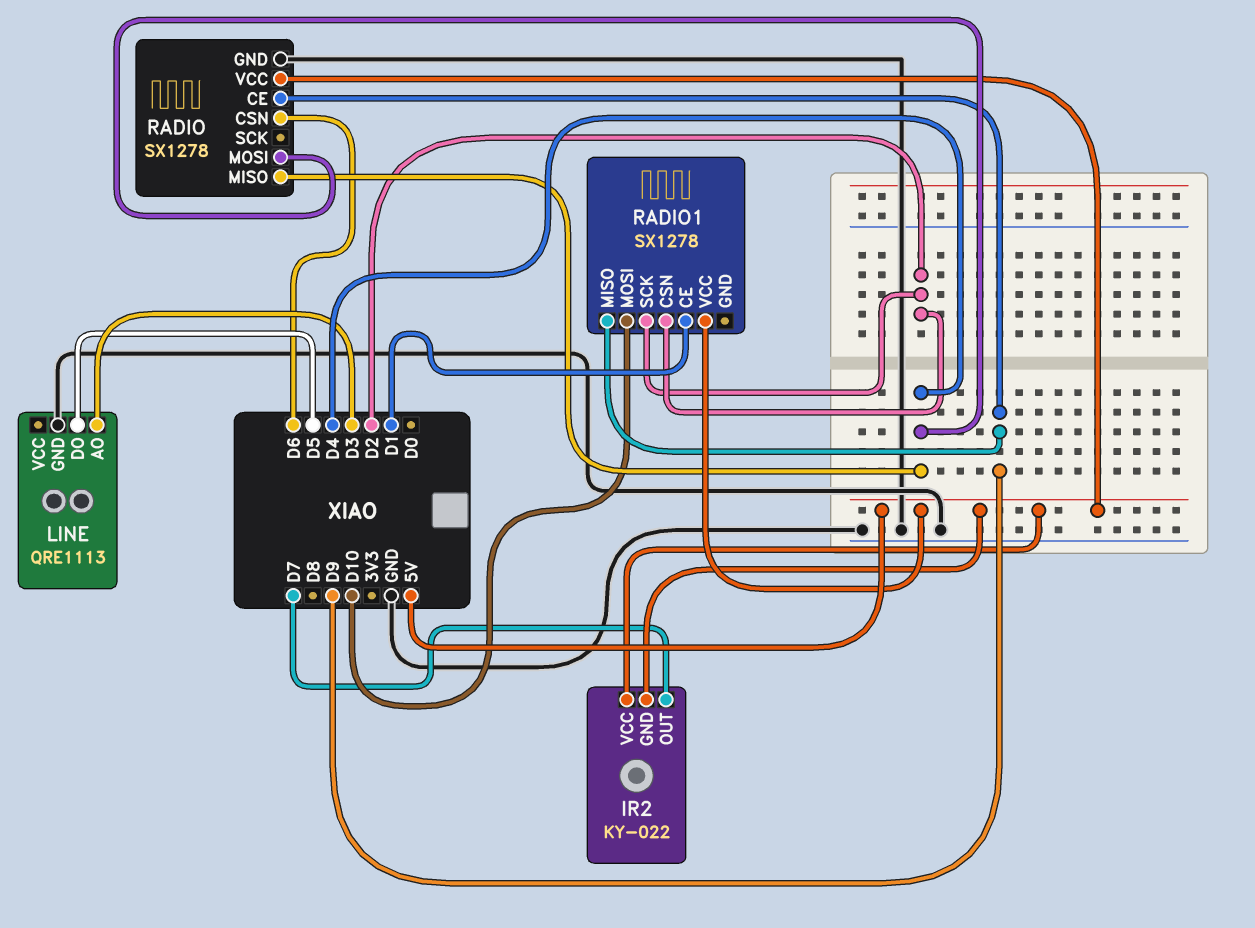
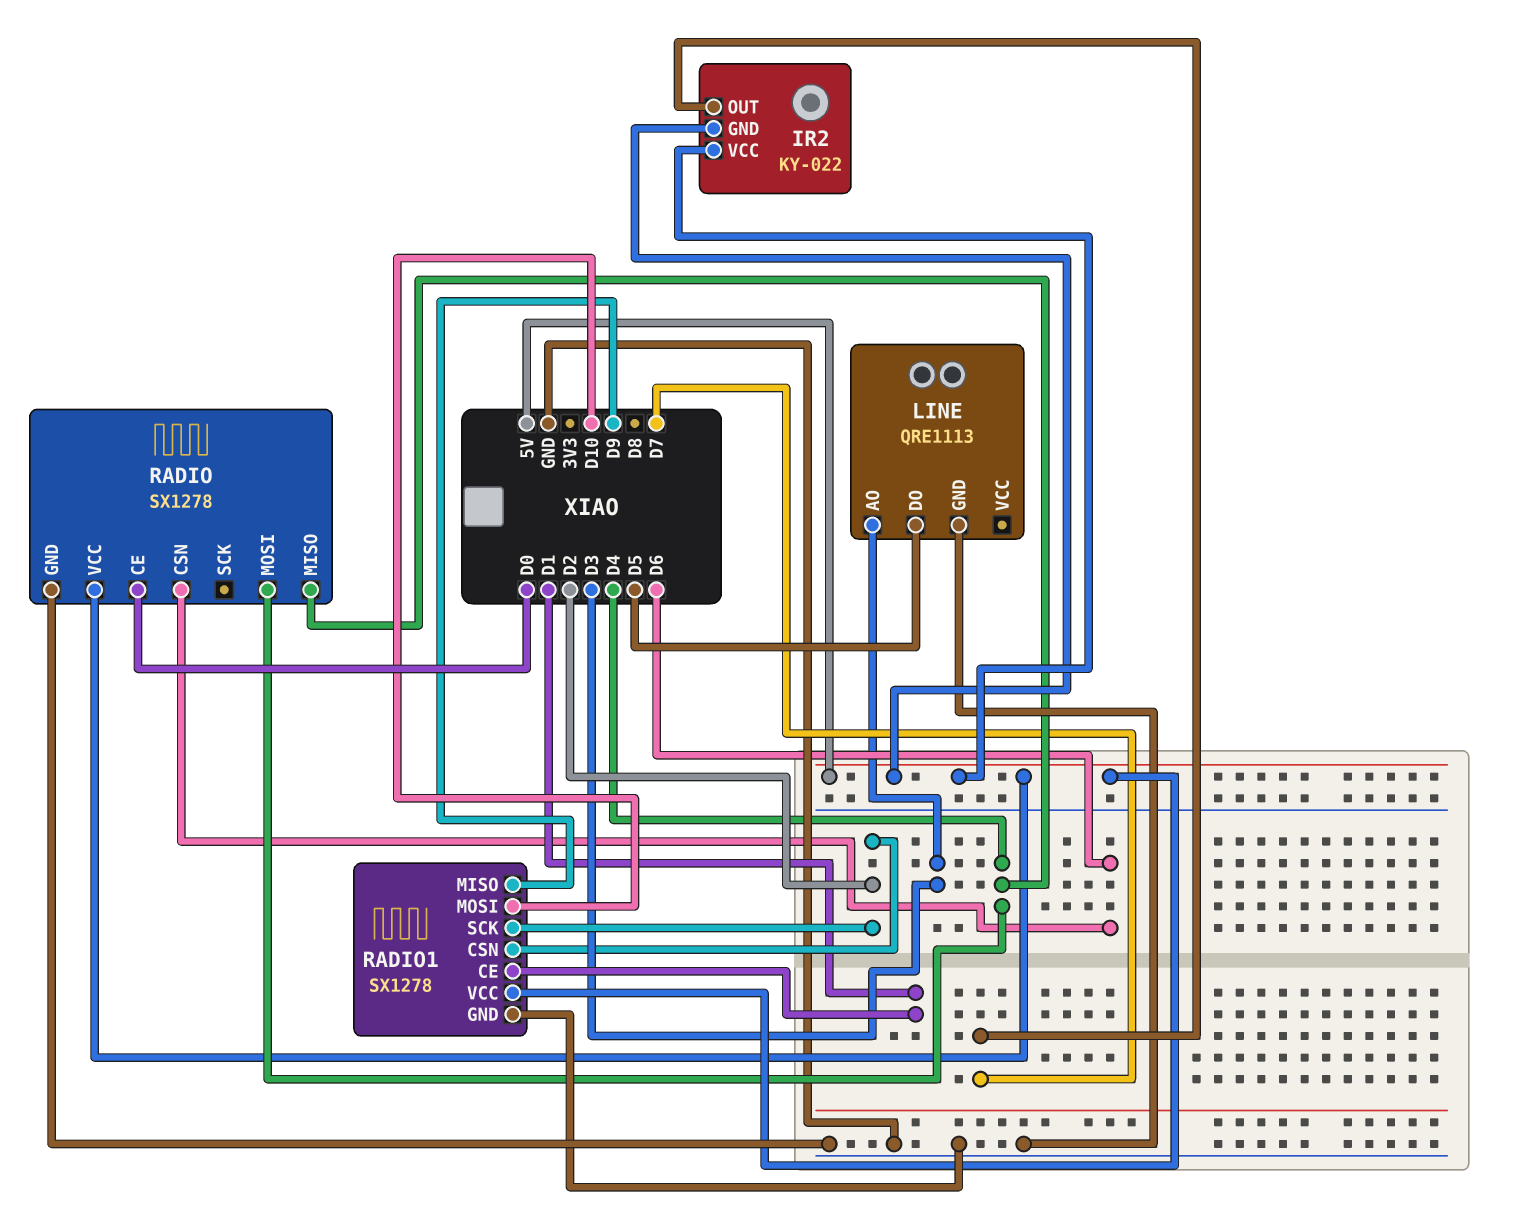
RADIO pin CE: D9 -> D0
RADIO1 pin GND: none -> GND

